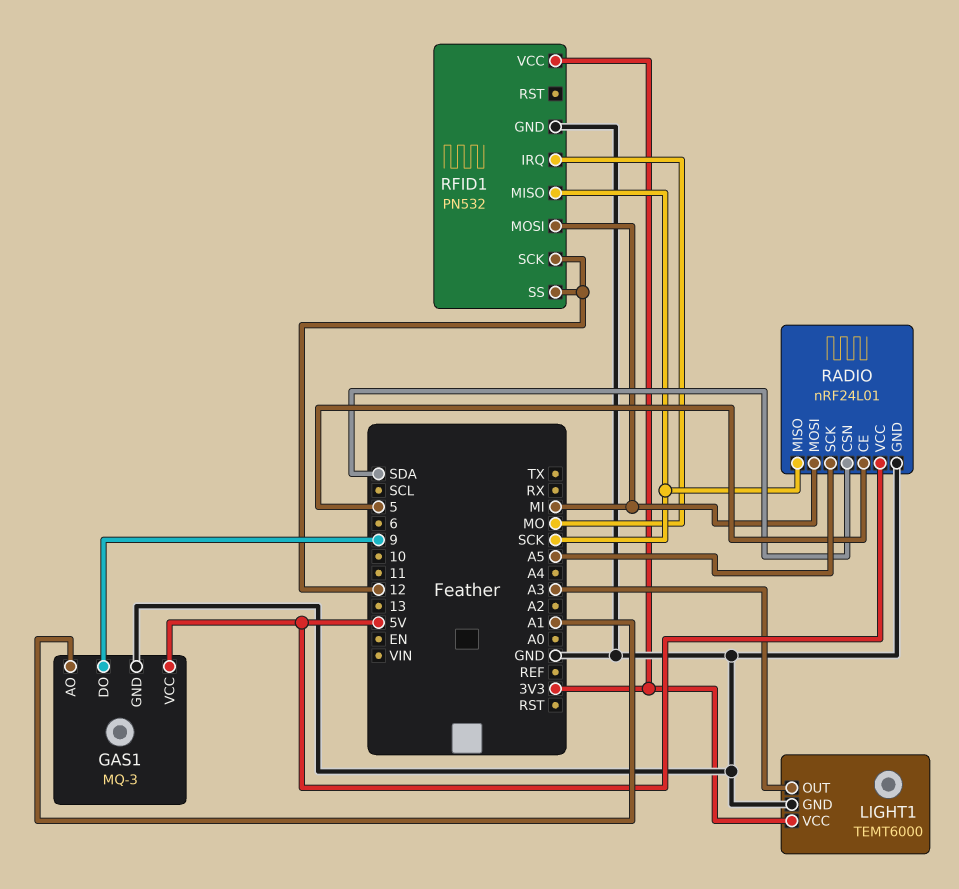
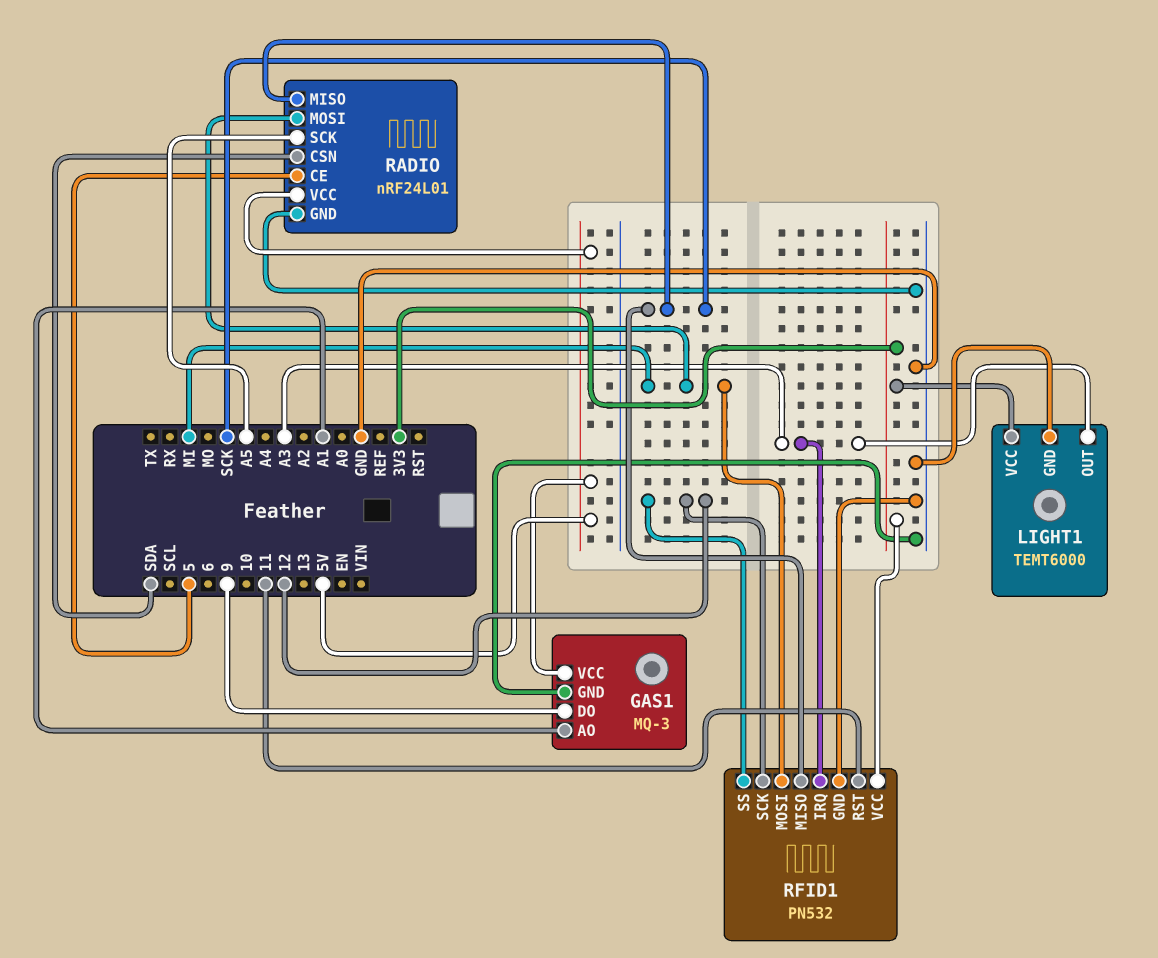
RFID1 pin IRQ: MO -> A3
RFID1 pin RST: none -> 11

